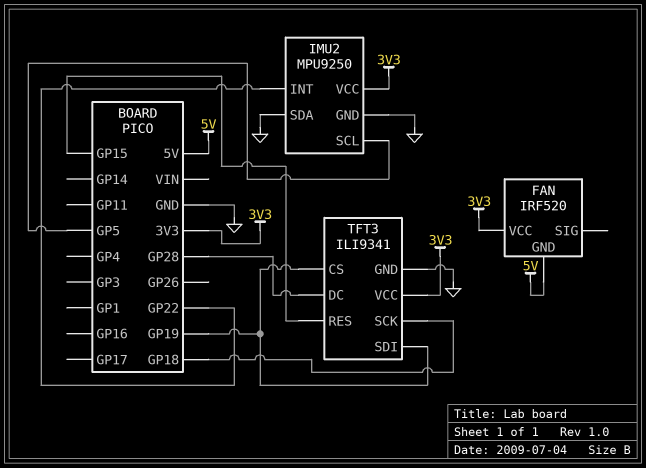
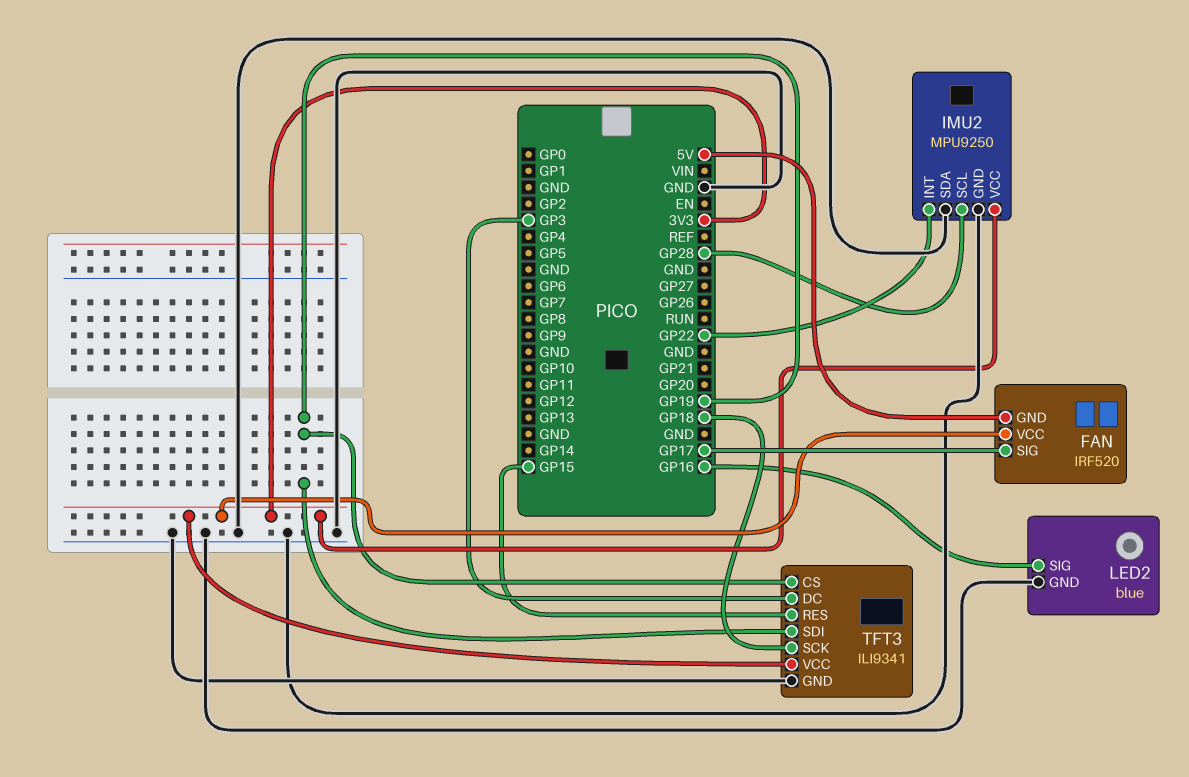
FAN pin SIG: none -> GP17
IMU2 pin SCL: GP5 -> GP28
LED2: none -> blue
LED2 pin GND: none -> GND
LED2 pin SIG: none -> GP16
TFT3 pin DC: GP28 -> GP3

